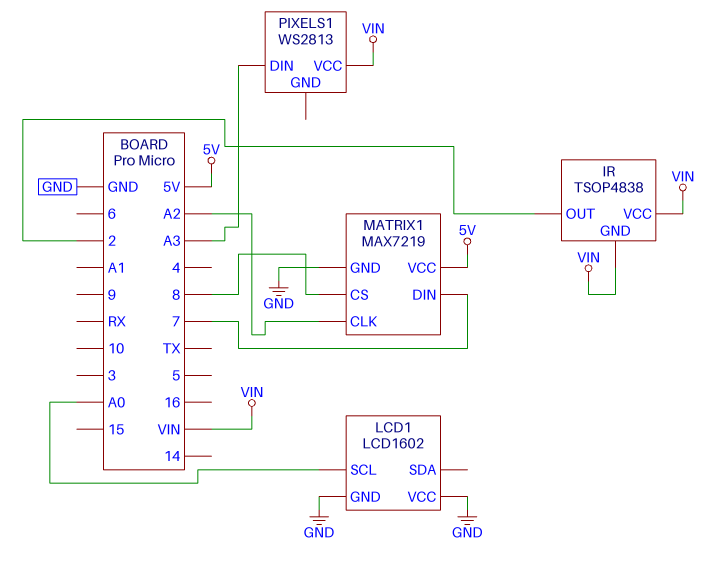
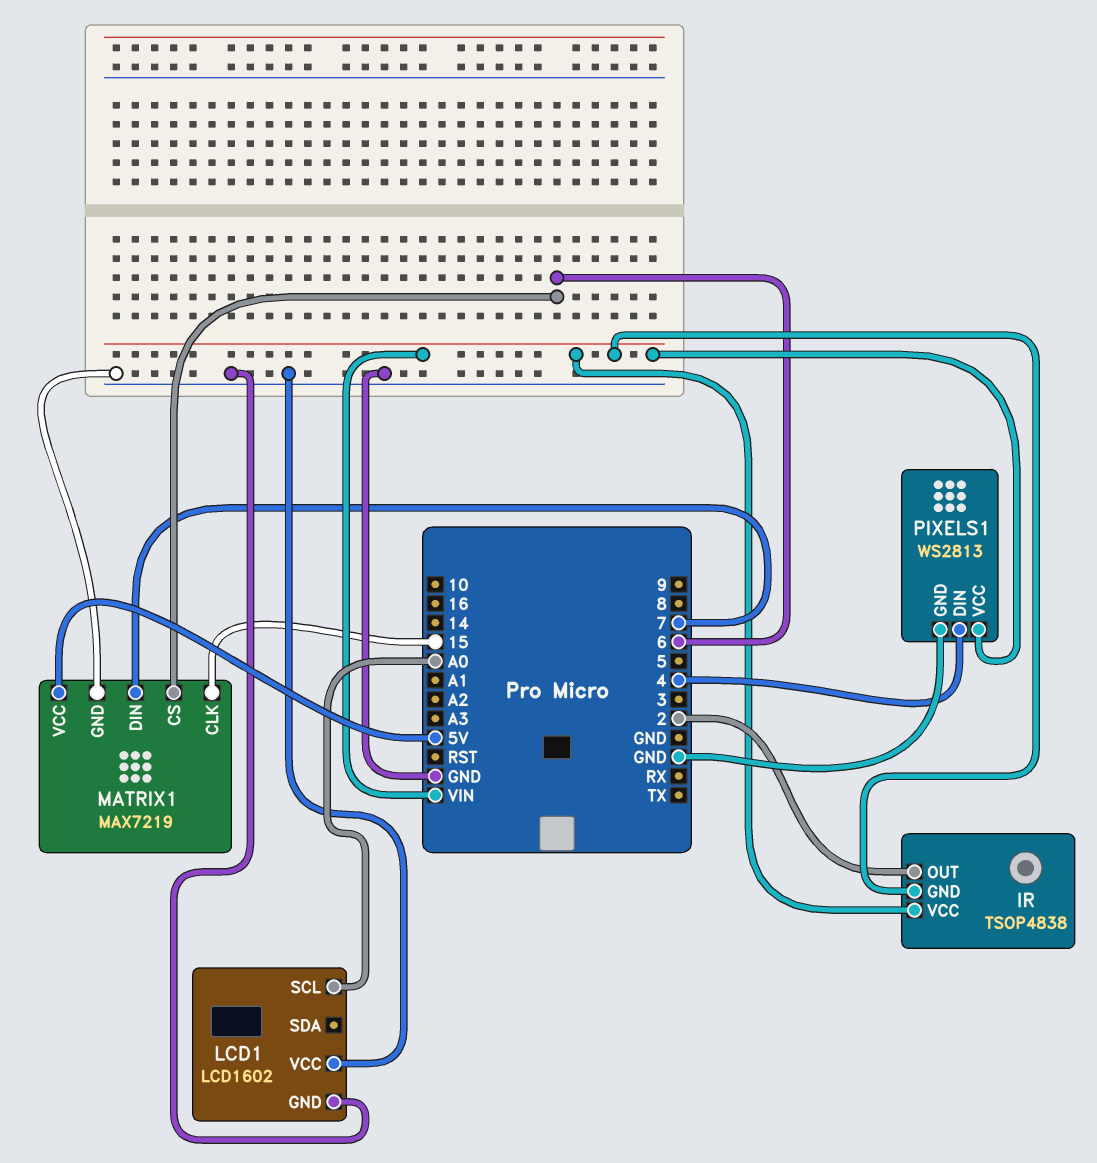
MATRIX1 pin CLK: A2 -> 15
MATRIX1 pin CS: 8 -> 6
PIXELS1 pin DIN: A3 -> 4
PIXELS1 pin GND: none -> GND

